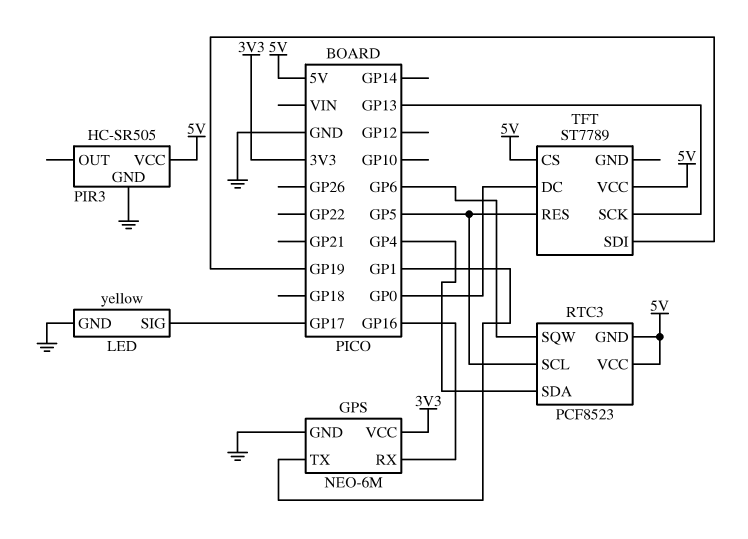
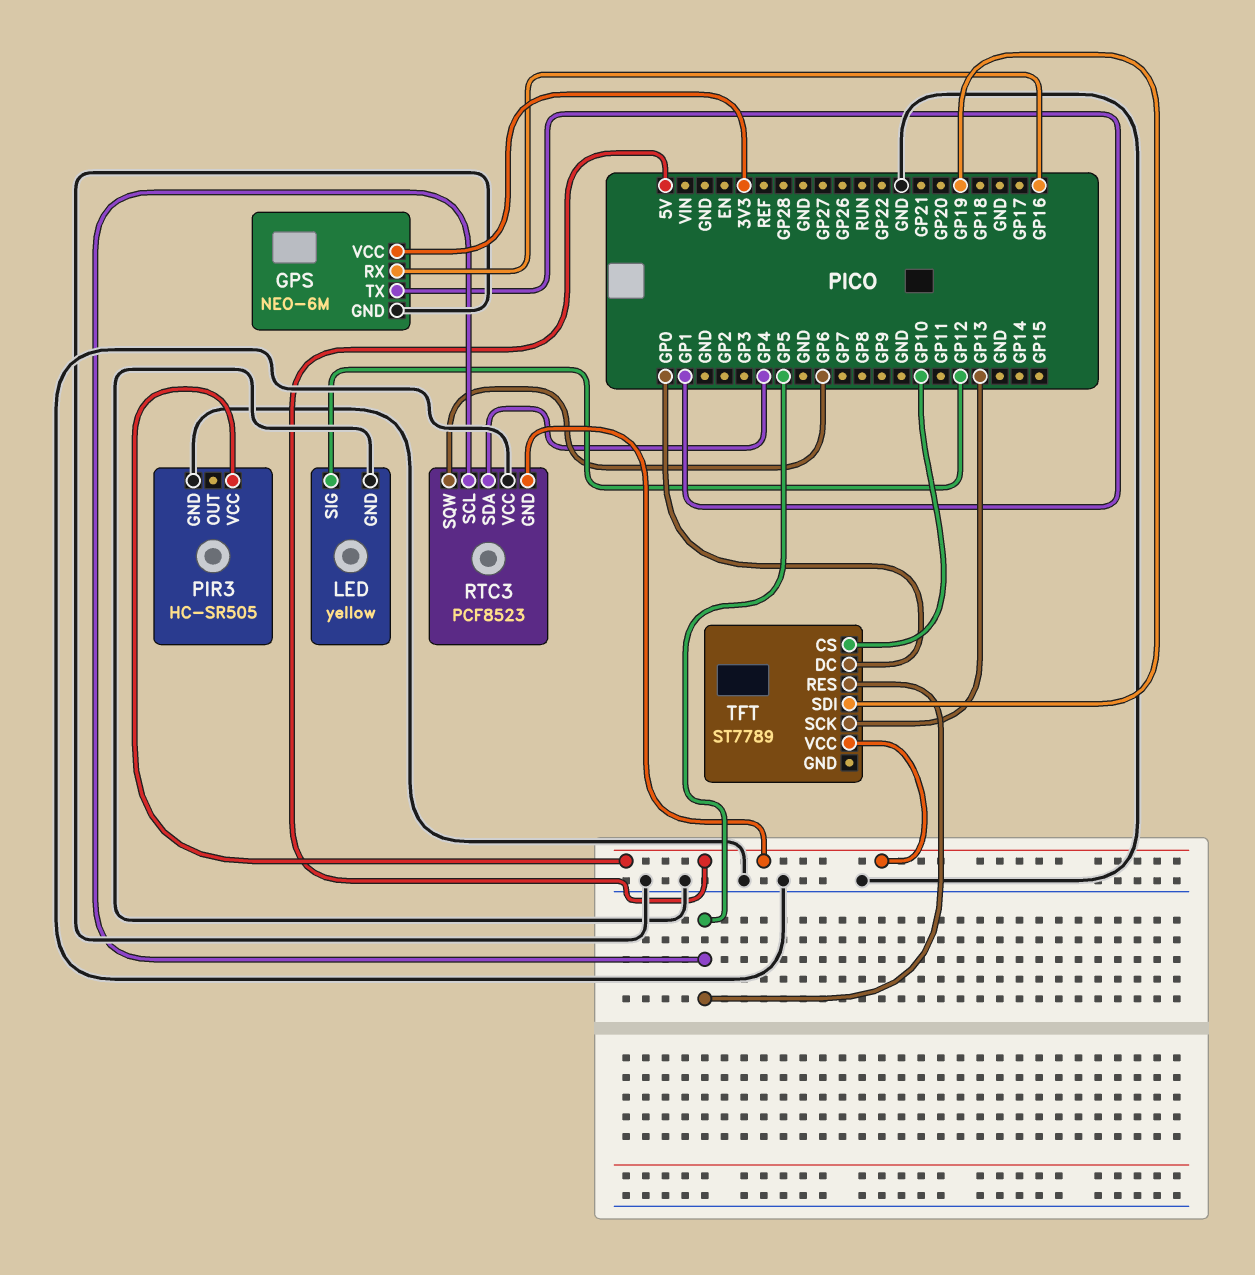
LED pin SIG: GP17 -> GP12
RTC3 pin VCC: 5V -> GND
TFT pin CS: 5V -> GP10

